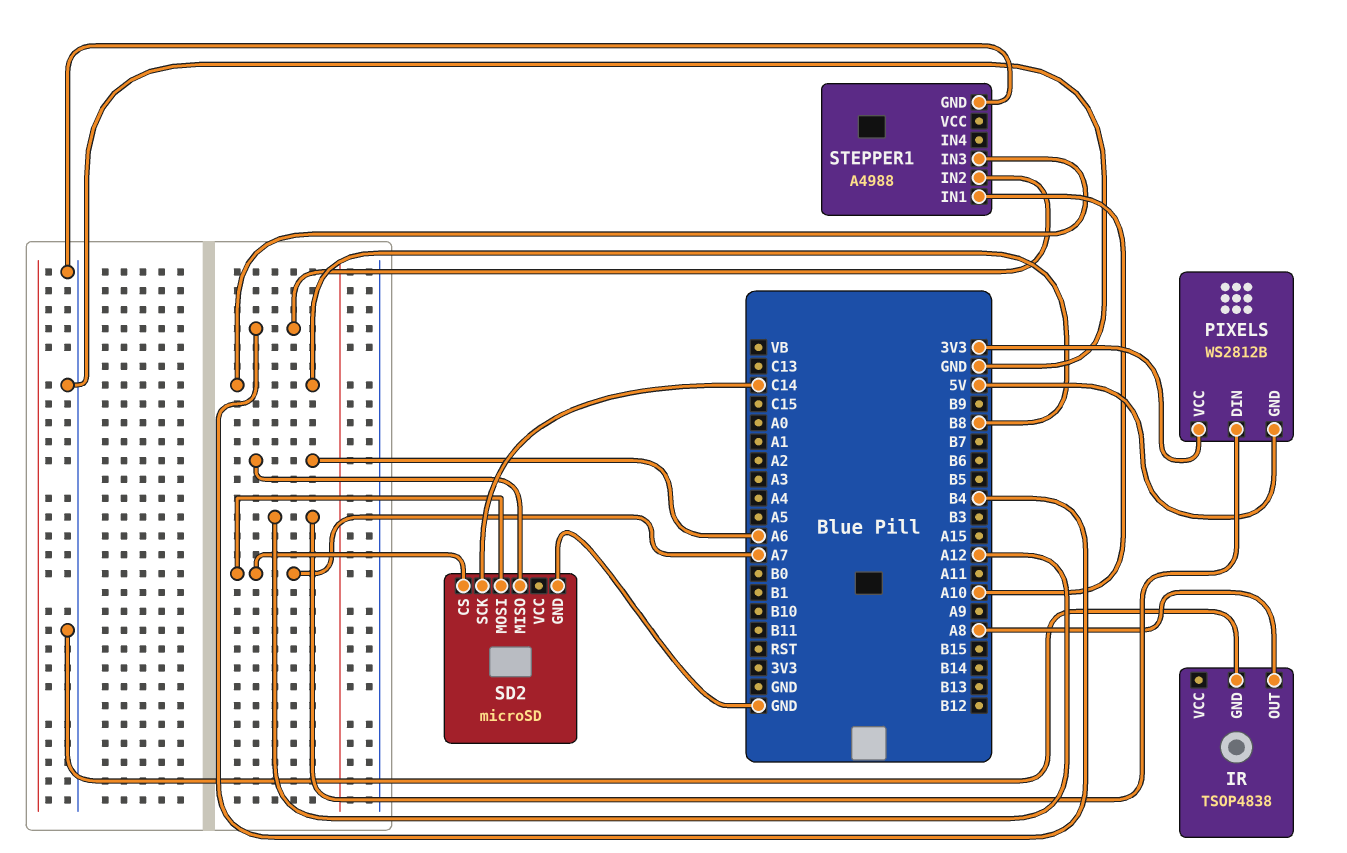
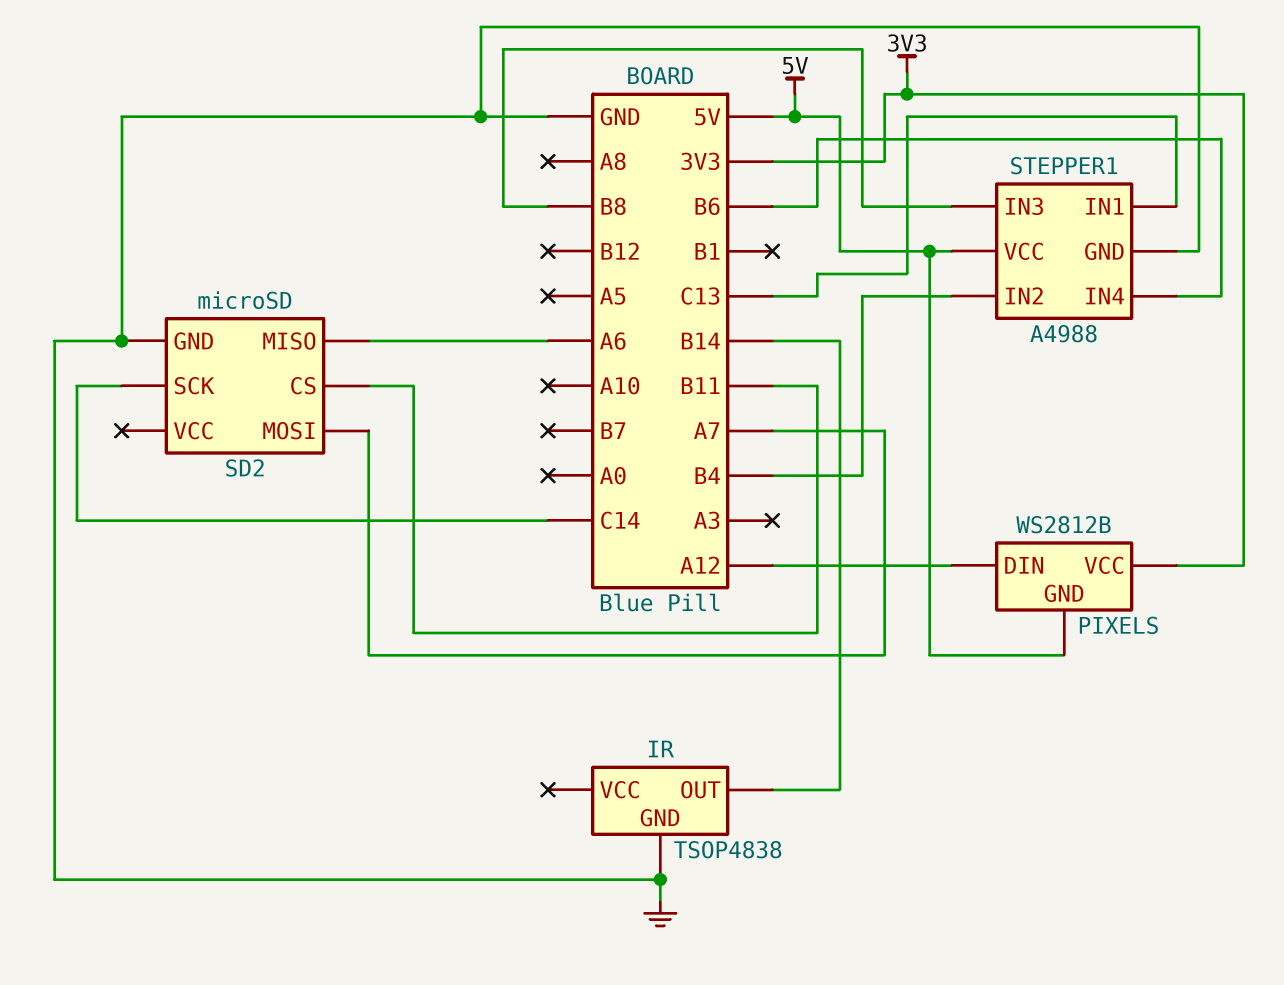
IR pin OUT: A8 -> B14
SD2 pin CS: A7 -> B11
STEPPER1 pin IN1: A10 -> C13
STEPPER1 pin IN4: none -> B6
STEPPER1 pin VCC: none -> 5V

